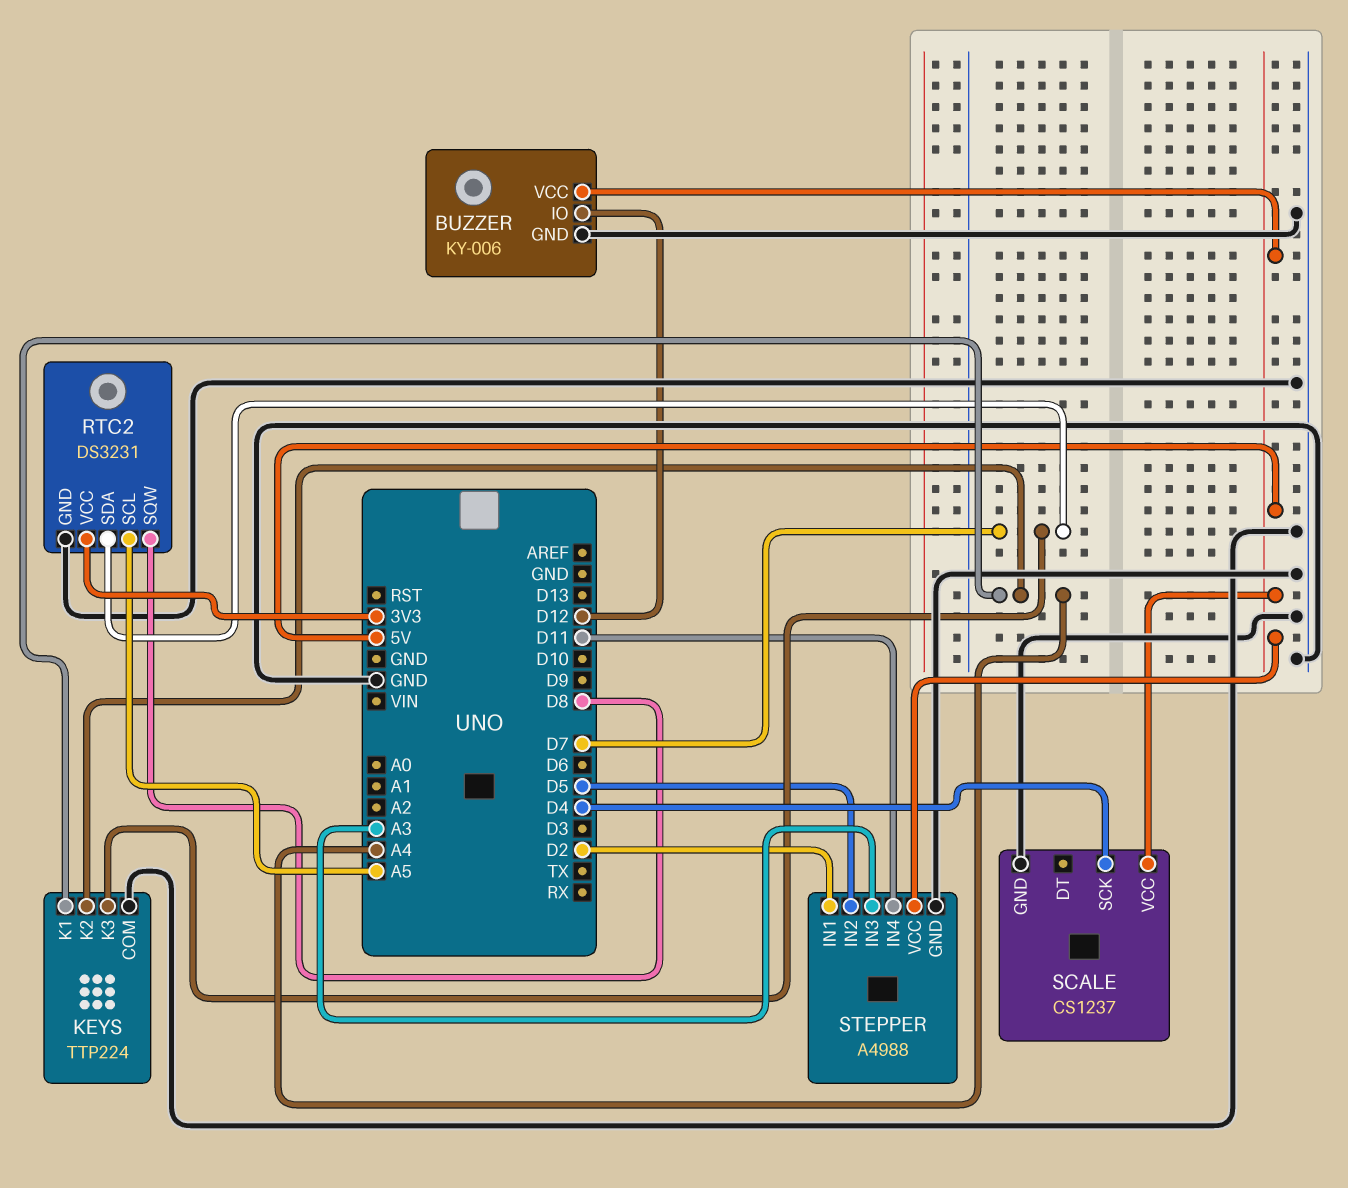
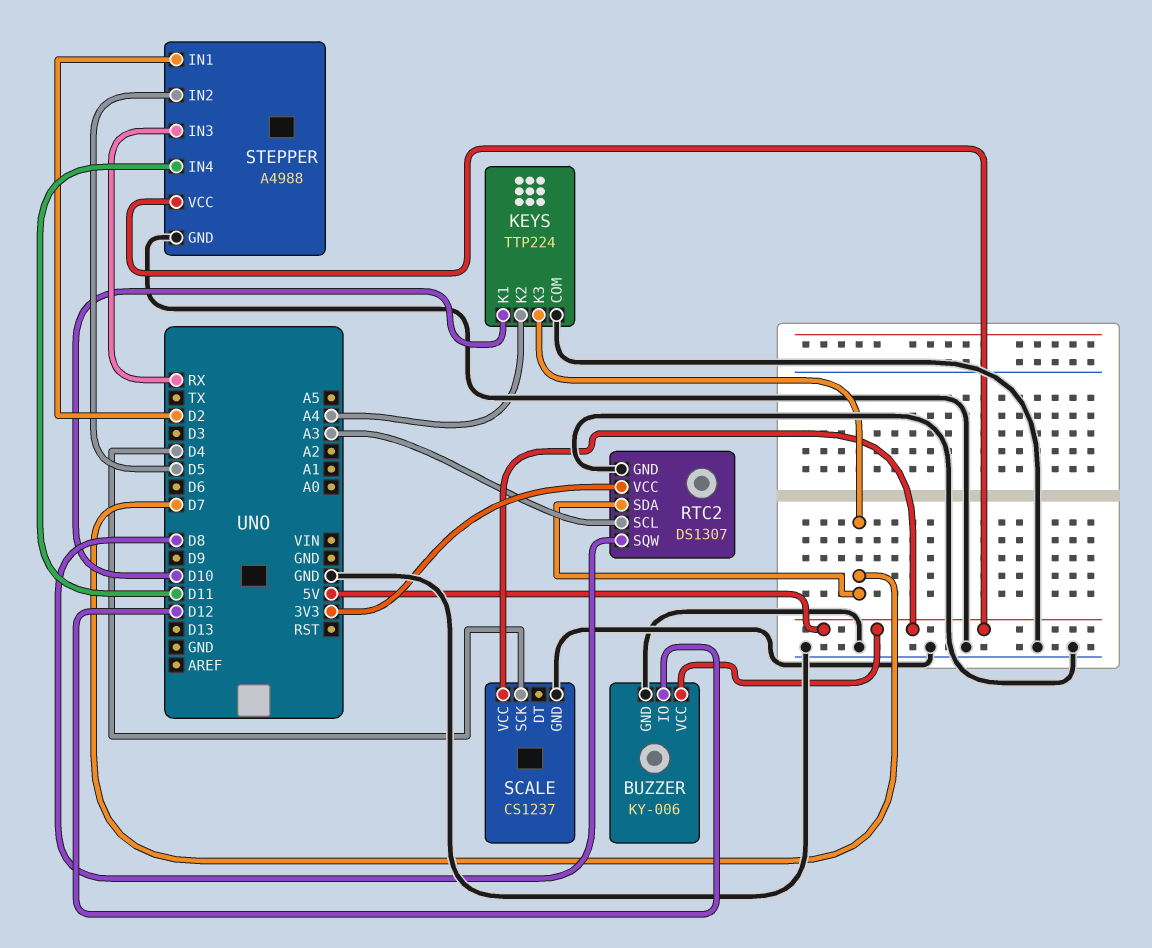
KEYS pin K1: A4 -> D10
RTC2: DS3231 -> DS1307
RTC2 pin SCL: A5 -> A3
STEPPER pin IN3: A3 -> RX

